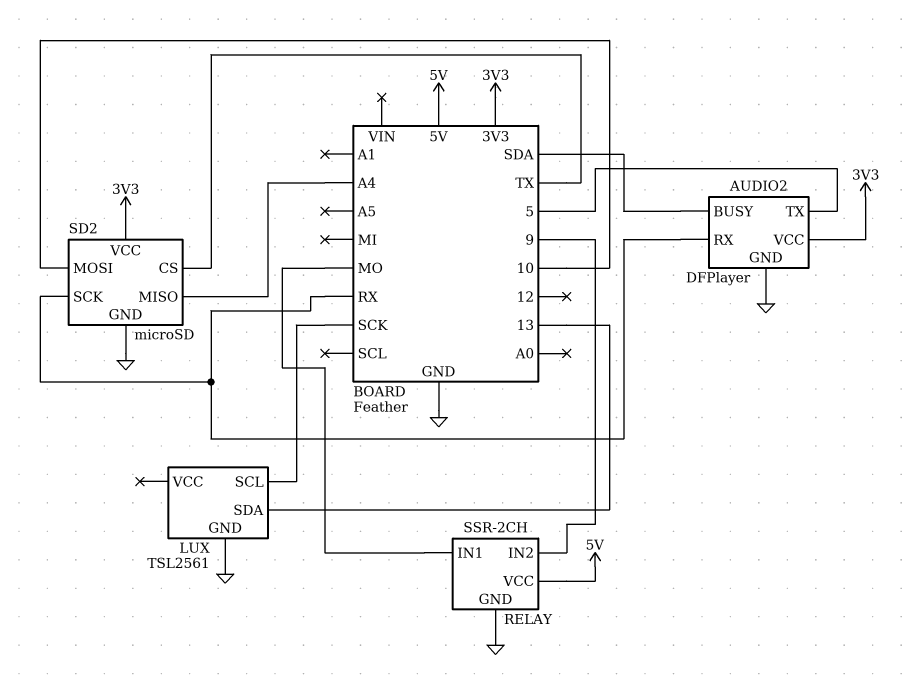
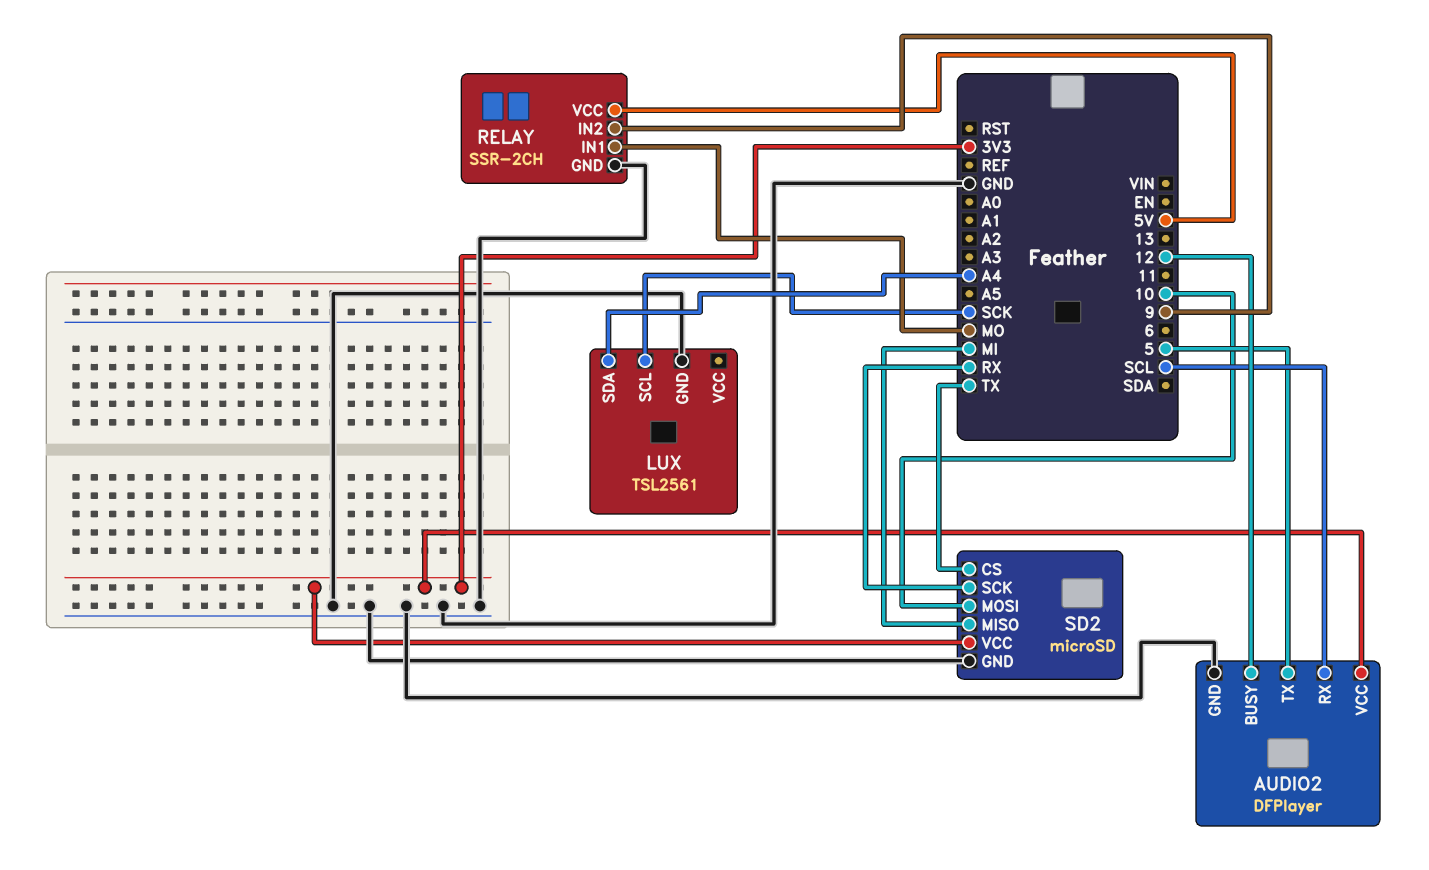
AUDIO2 pin BUSY: SDA -> 12
AUDIO2 pin RX: RX -> SCL
LUX pin SDA: 13 -> A4
SD2 pin MISO: A4 -> MI

